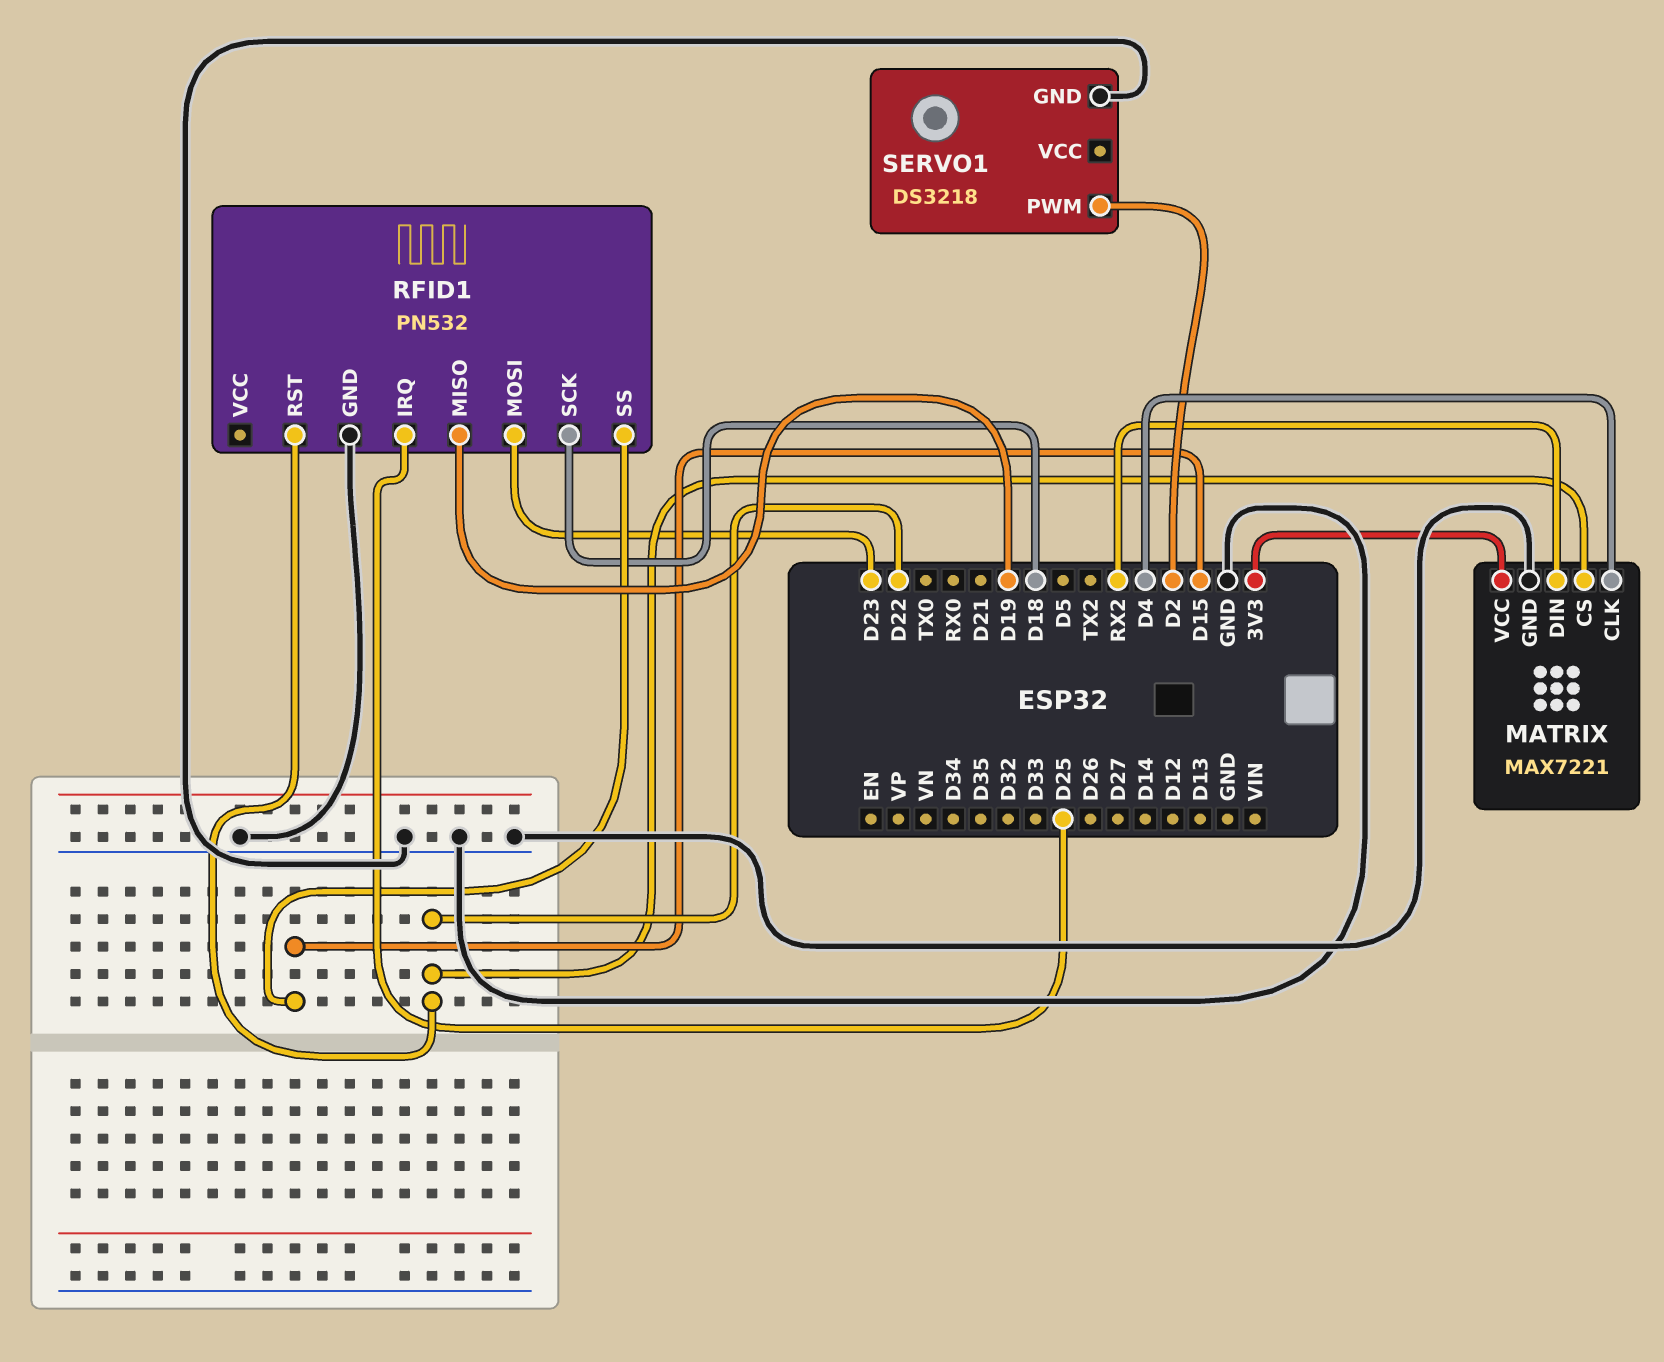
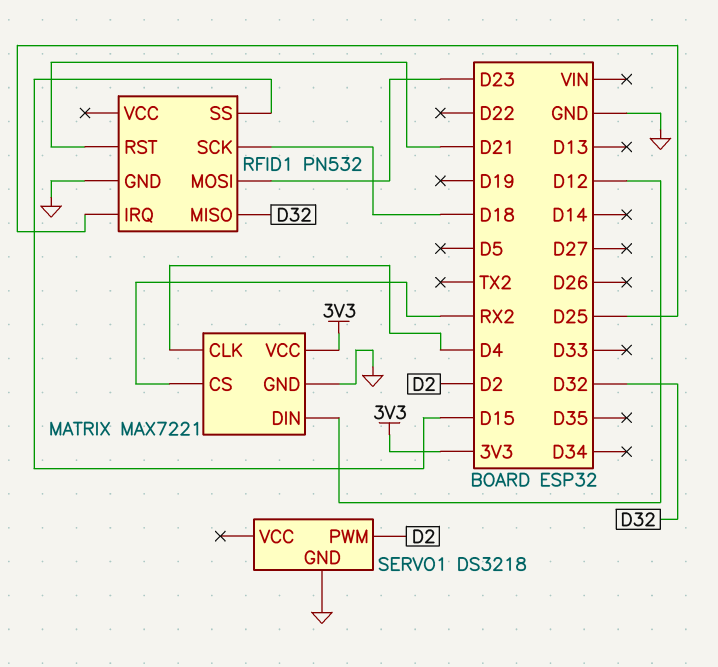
MATRIX pin CS: D22 -> RX2
MATRIX pin DIN: RX2 -> D12
RFID1 pin MISO: D19 -> D32
RFID1 pin RST: D22 -> D21

